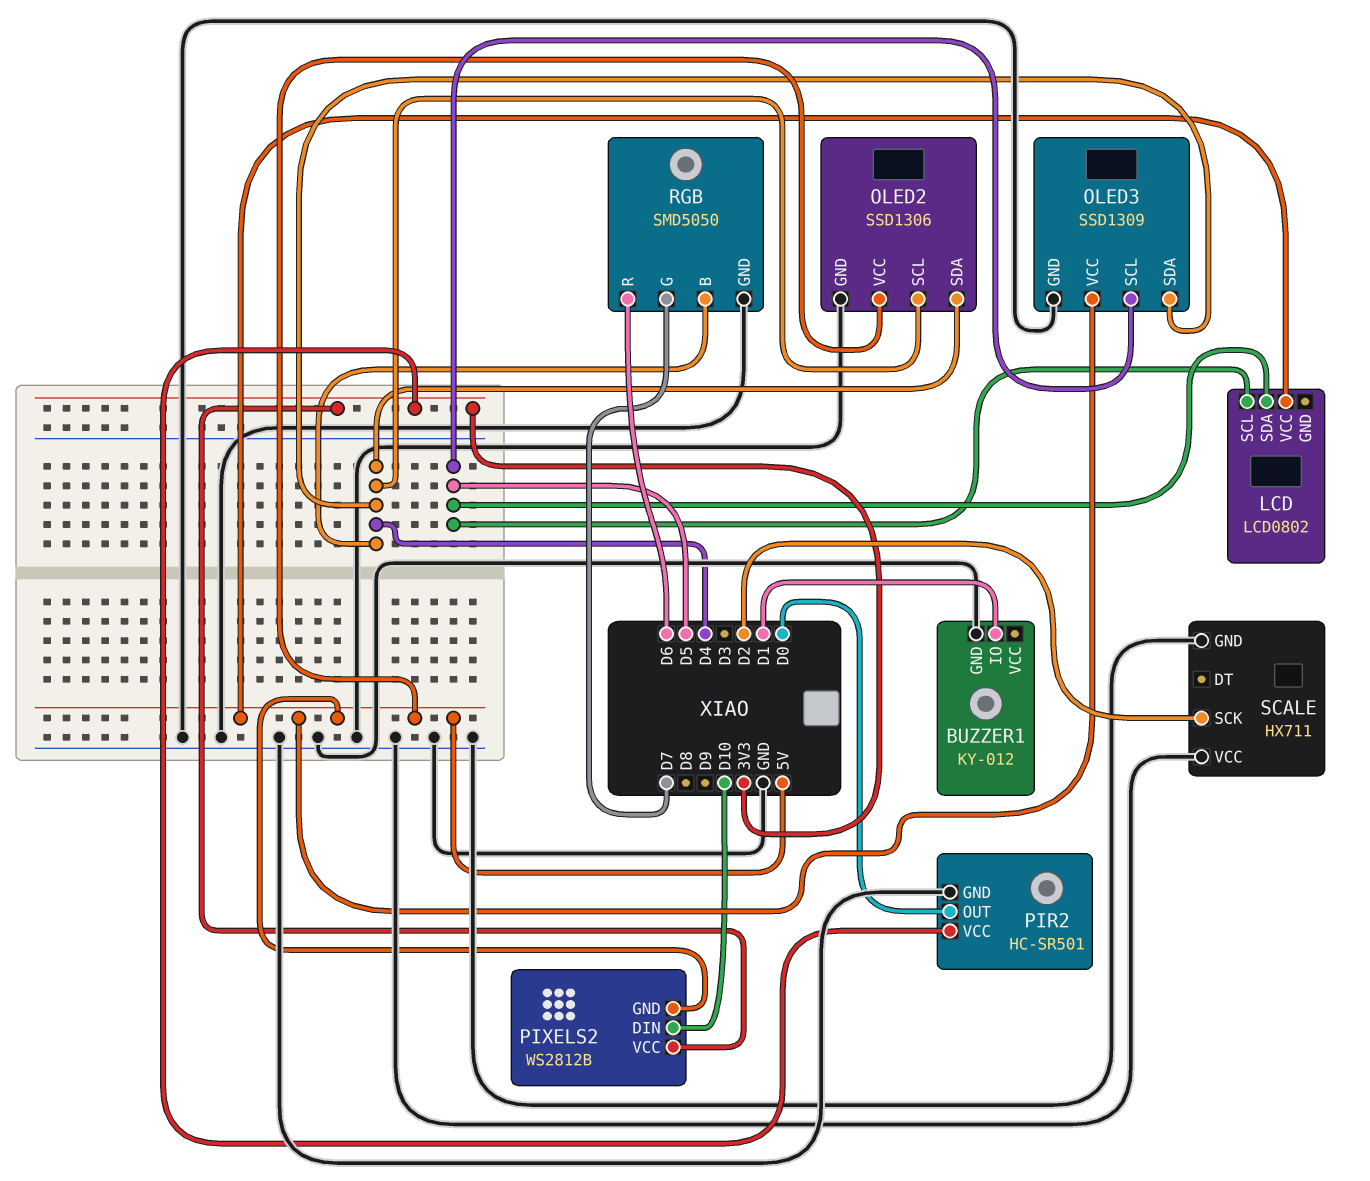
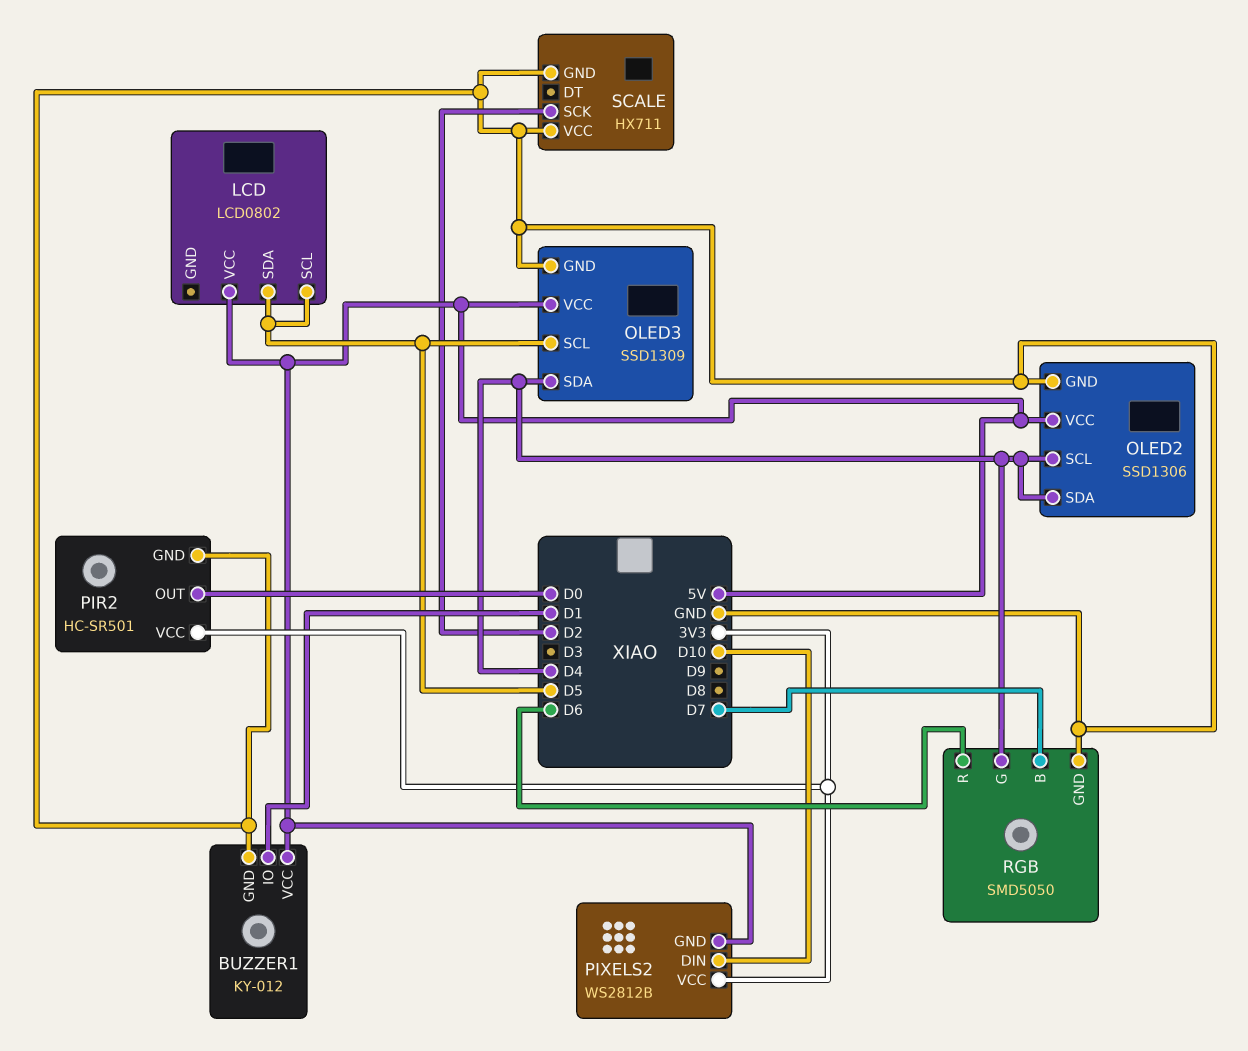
BUZZER1 pin VCC: none -> 5V
RGB pin B: D4 -> D7
RGB pin G: D7 -> D4

